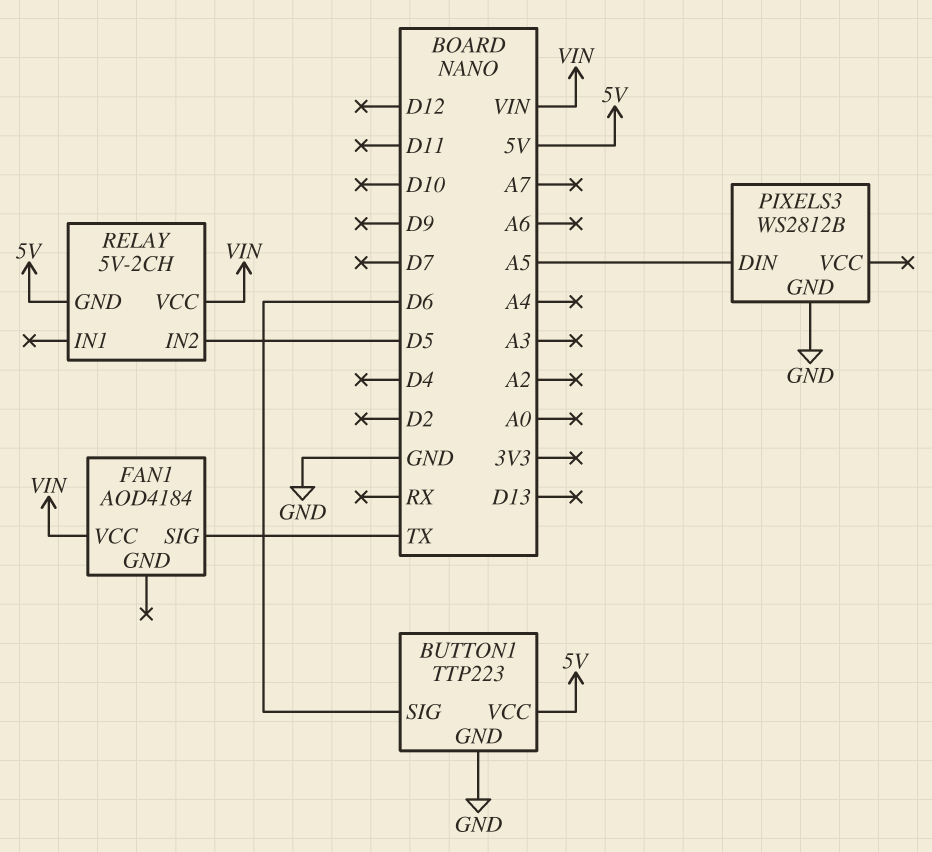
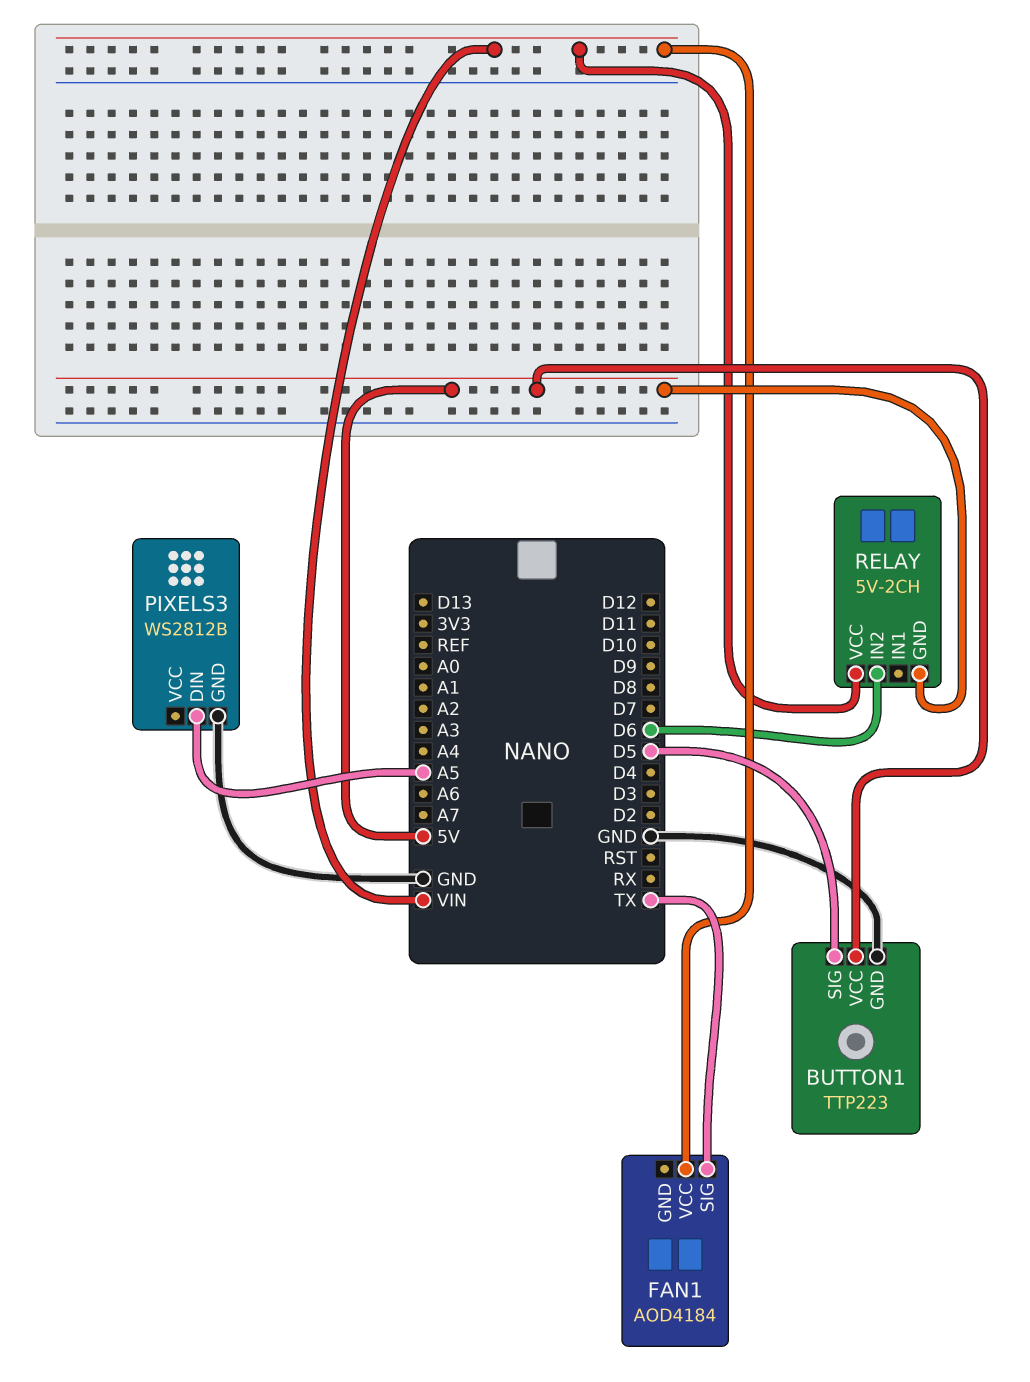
BUTTON1 pin SIG: D6 -> D5
RELAY pin IN2: D5 -> D6

